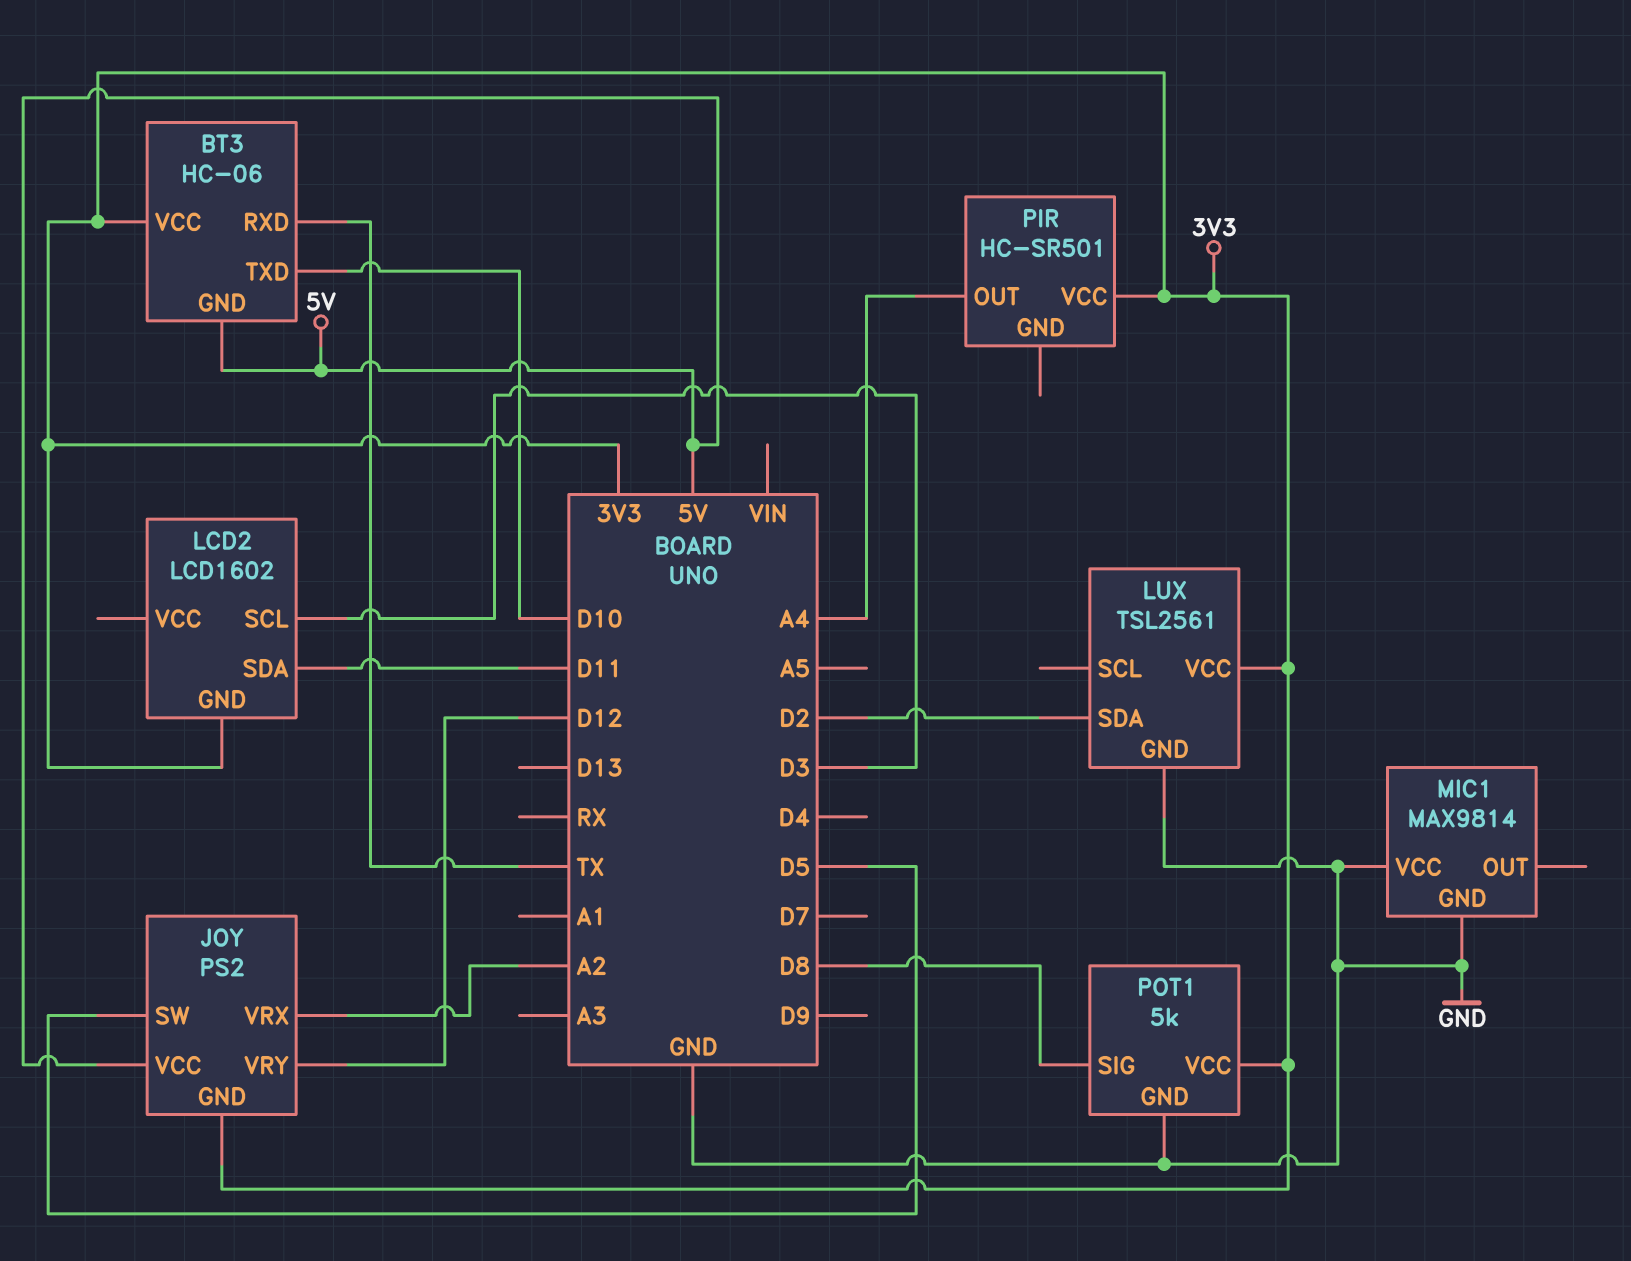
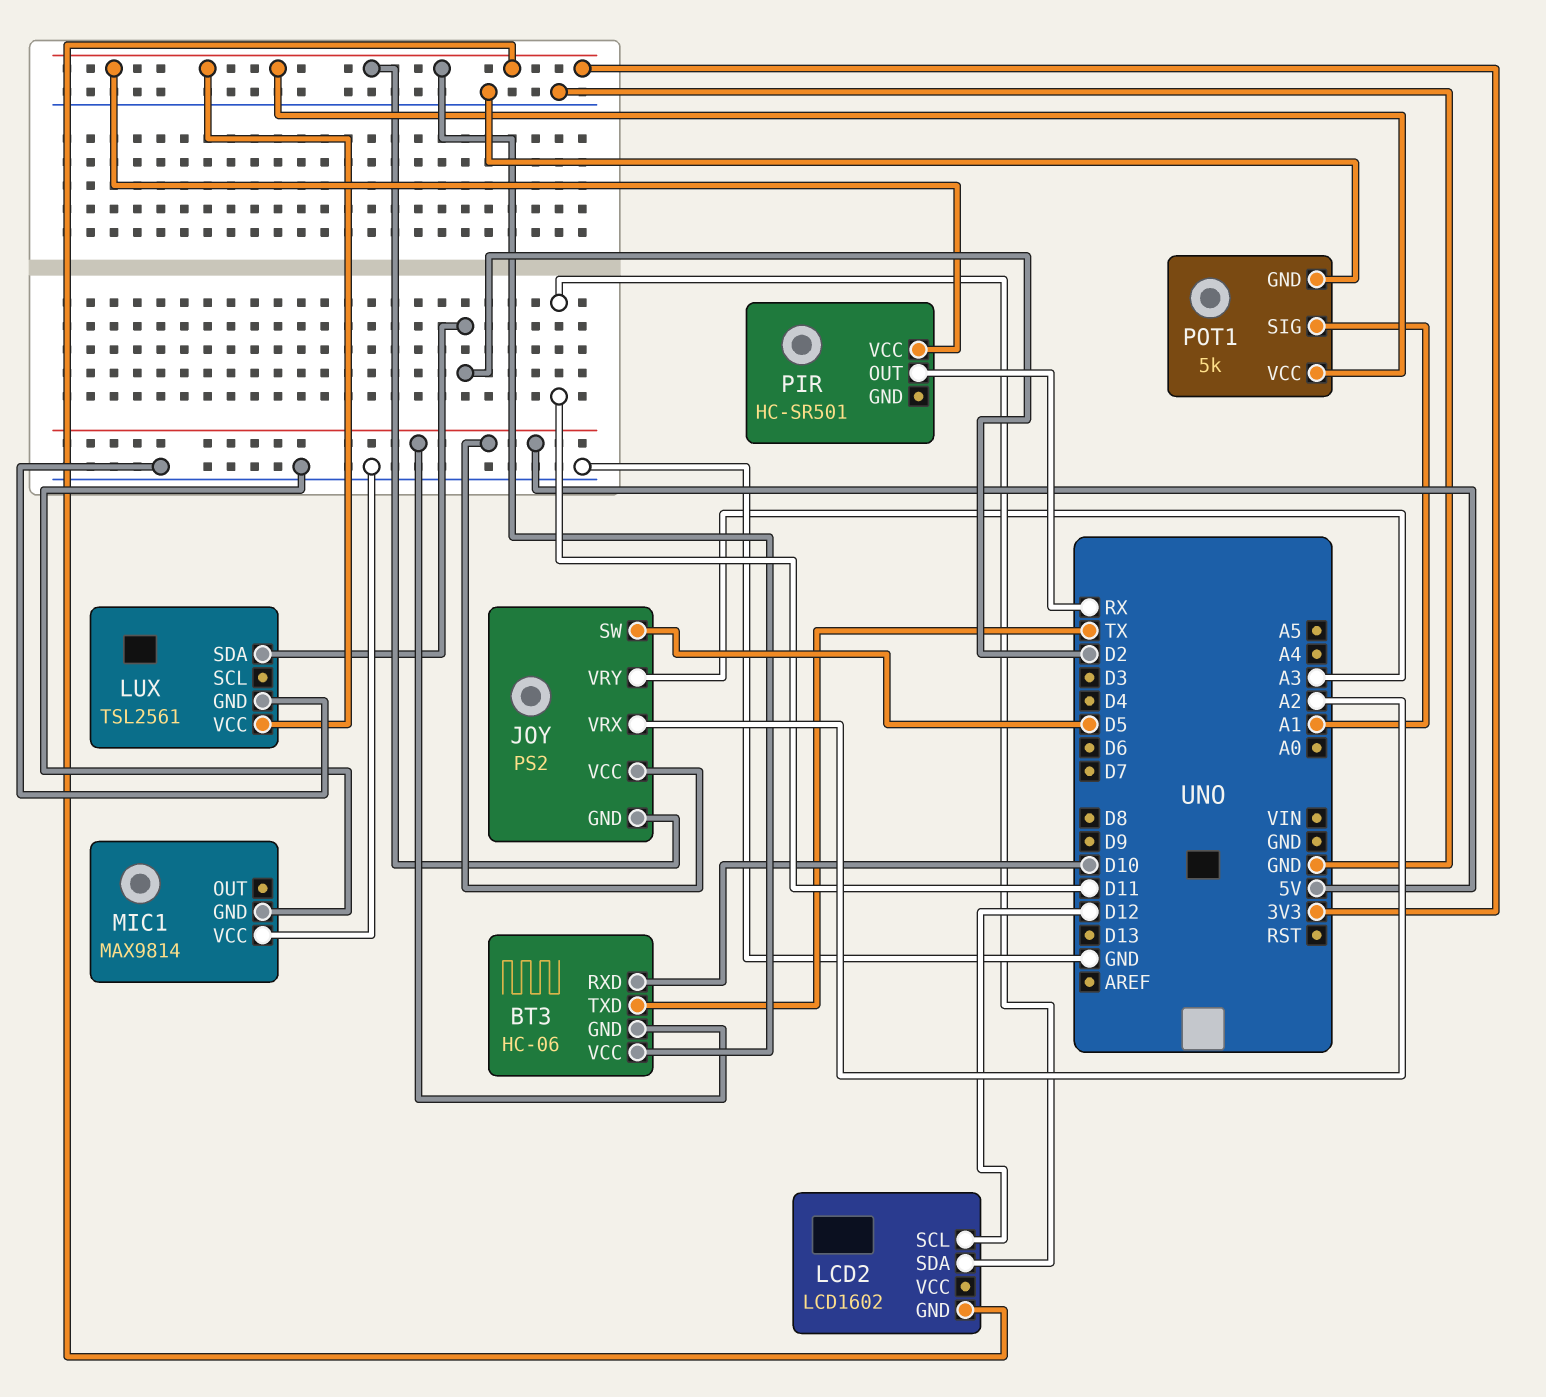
BT3 pin RXD: TX -> D10
BT3 pin TXD: D10 -> TX
JOY pin VRY: D12 -> A3
LCD2 pin SCL: D3 -> D12
PIR pin OUT: A4 -> RX
POT1 pin SIG: D8 -> A1

